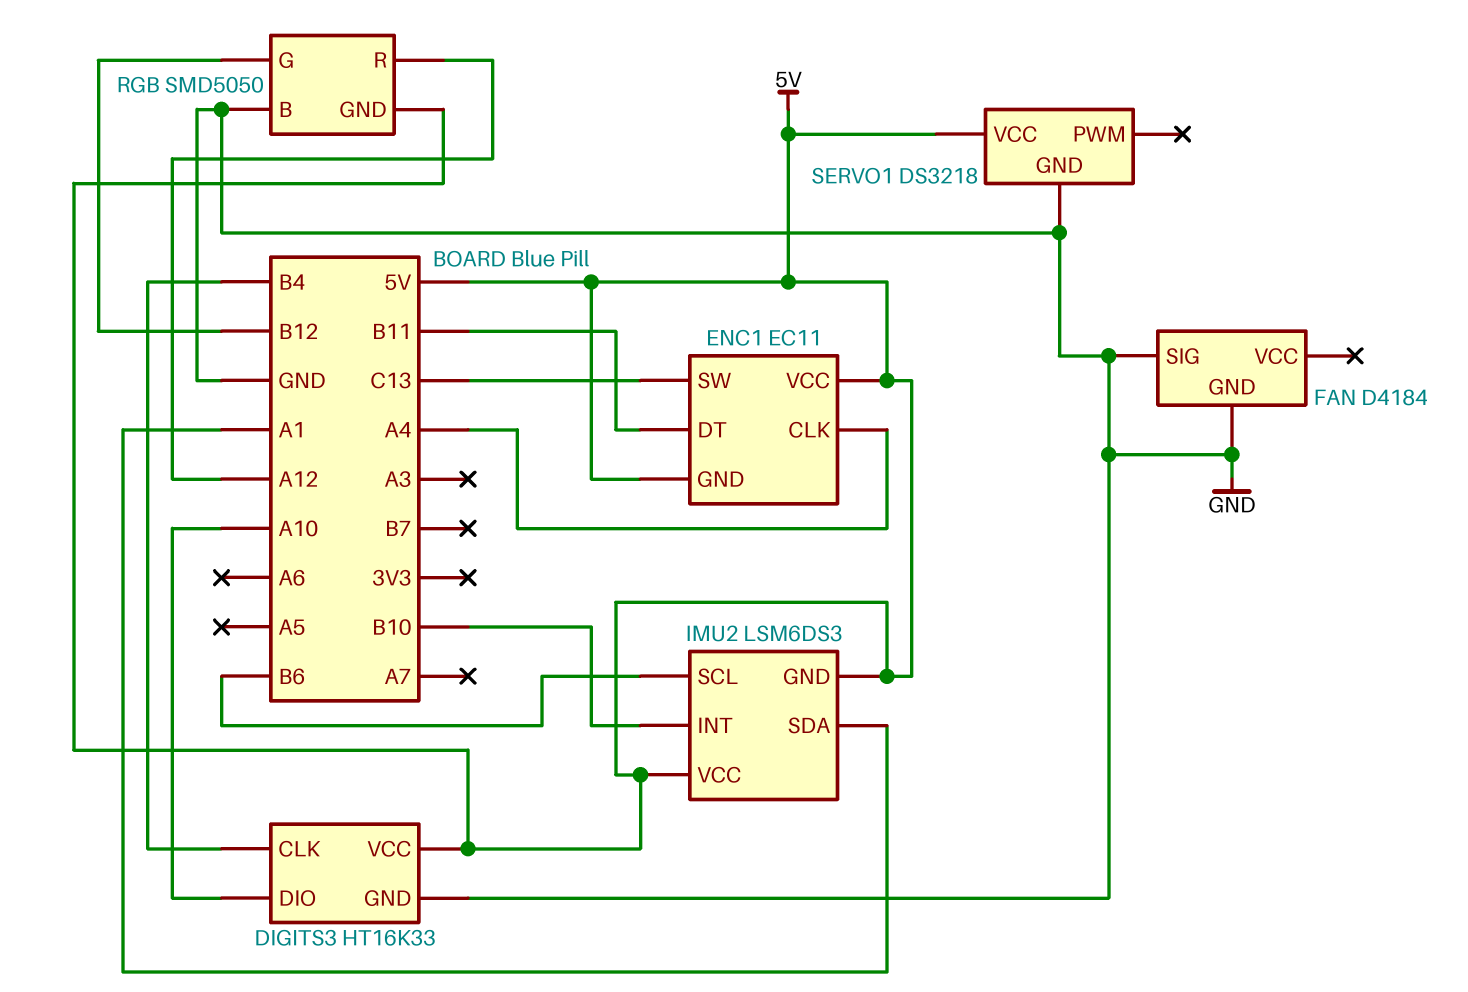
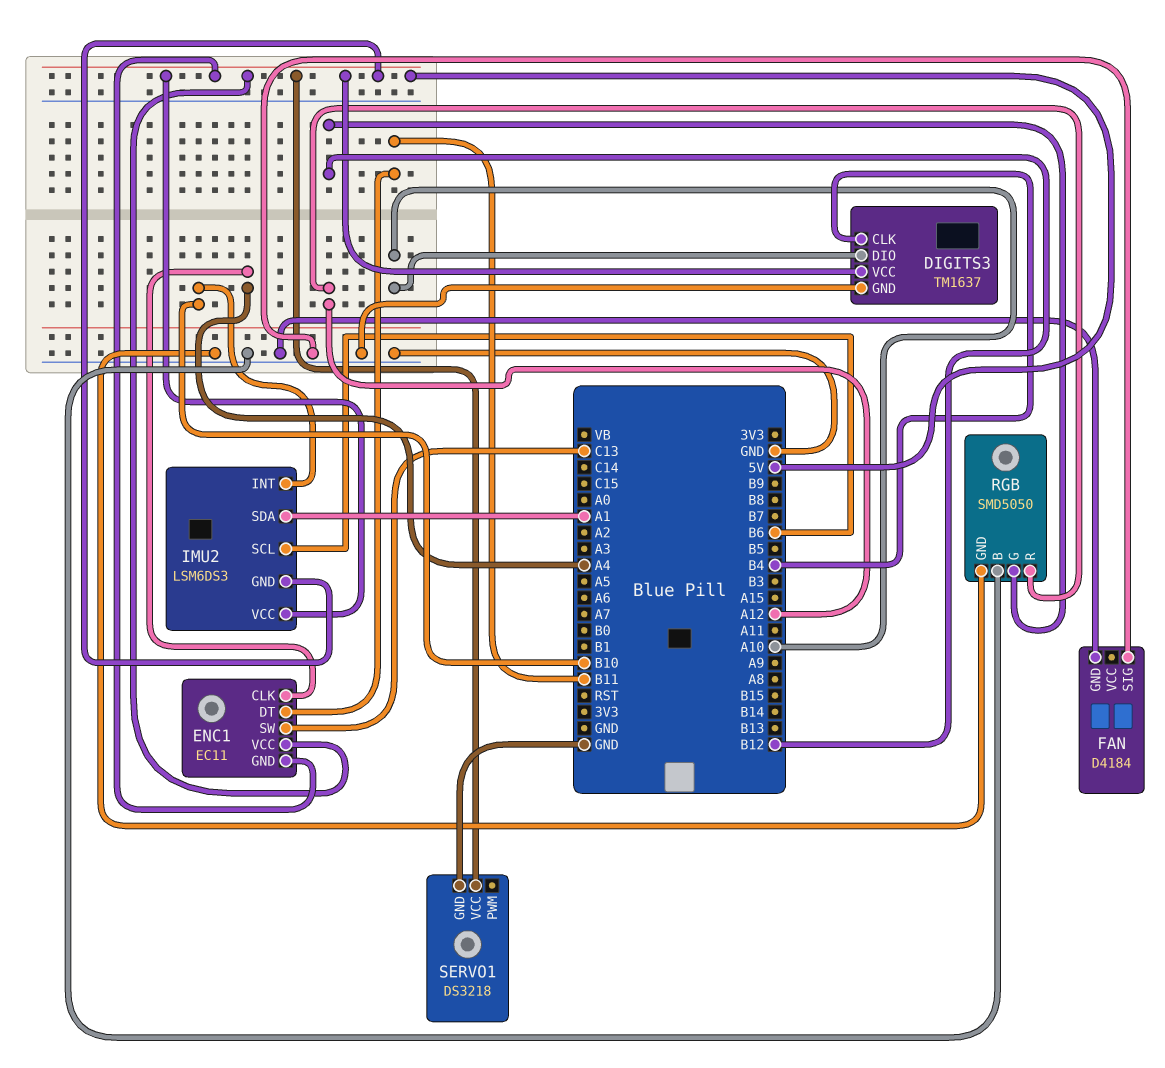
DIGITS3: HT16K33 -> TM1637
RGB pin GND: 5V -> GND

